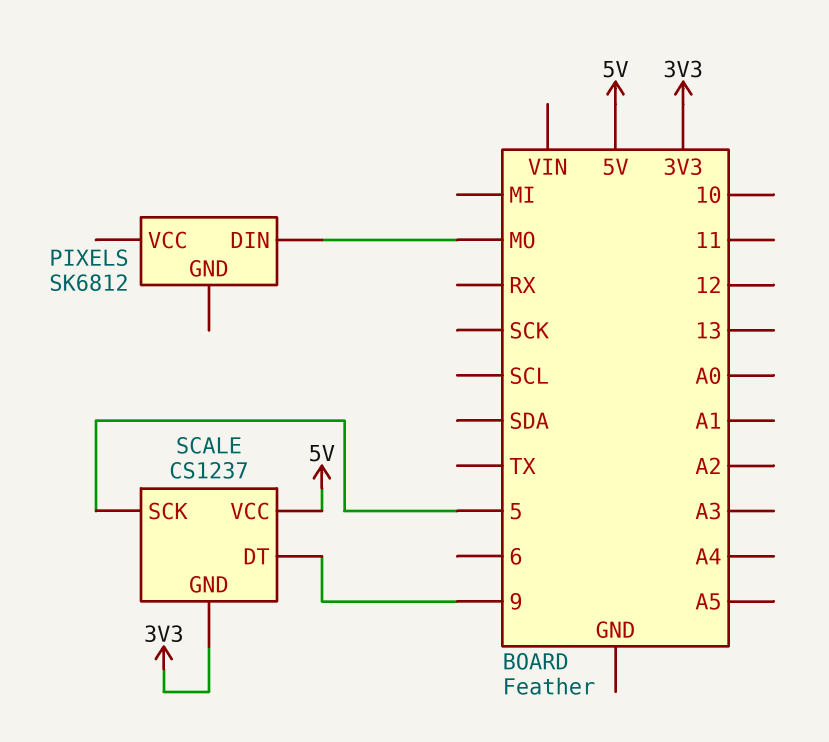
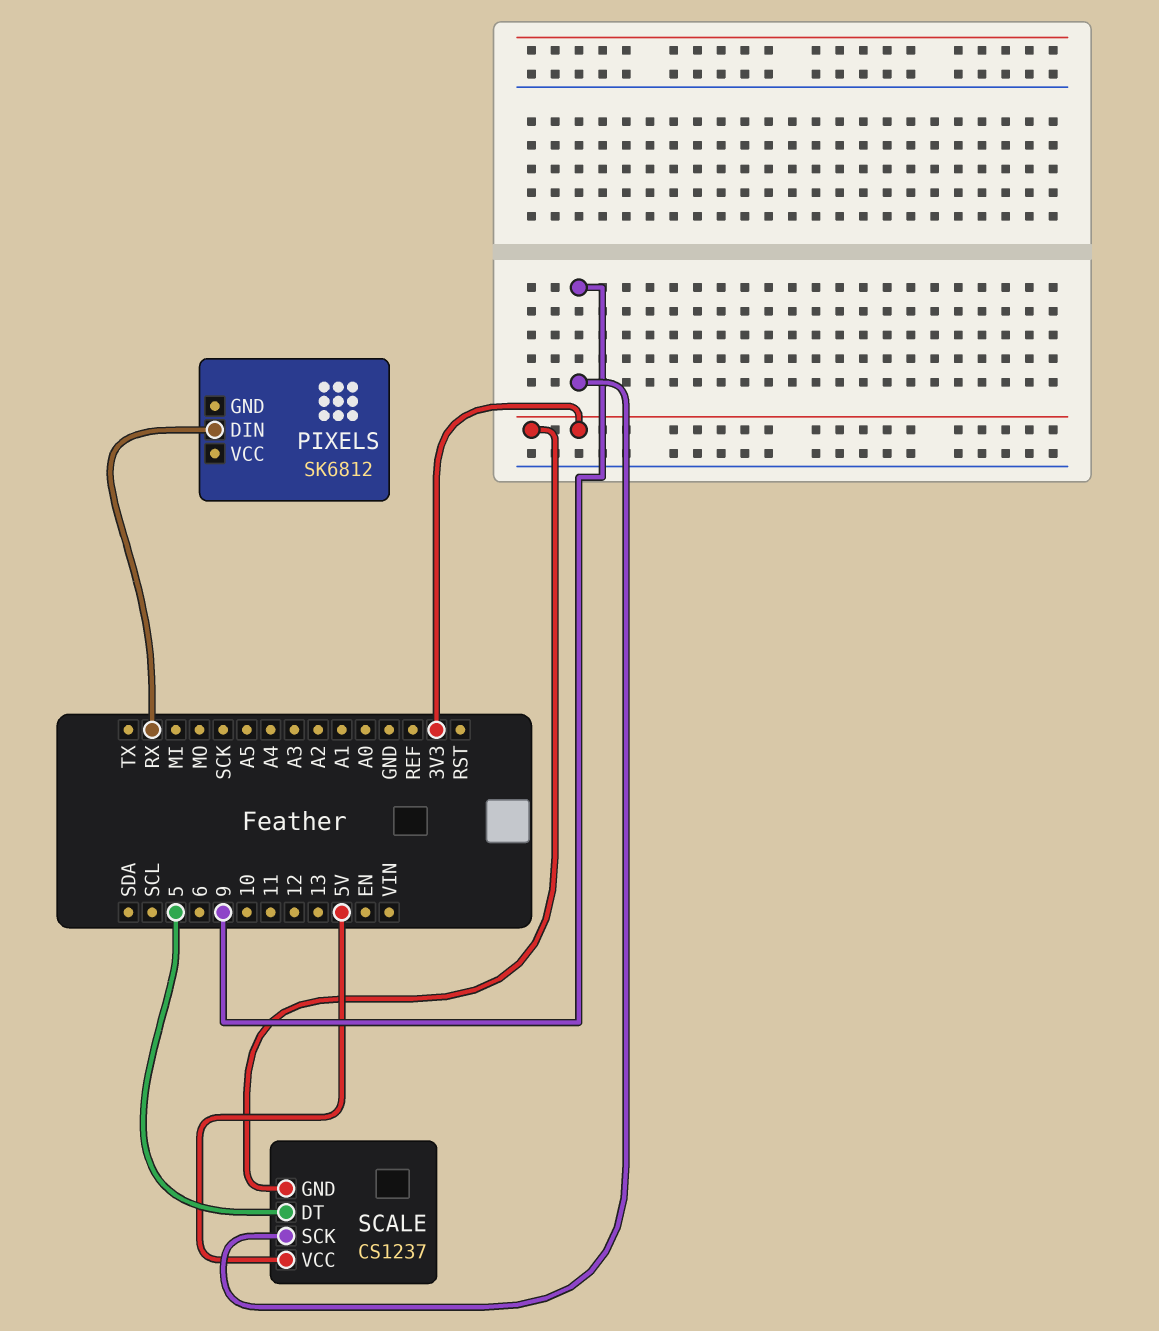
PIXELS pin DIN: MO -> RX
SCALE pin DT: 9 -> 5
SCALE pin SCK: 5 -> 9

